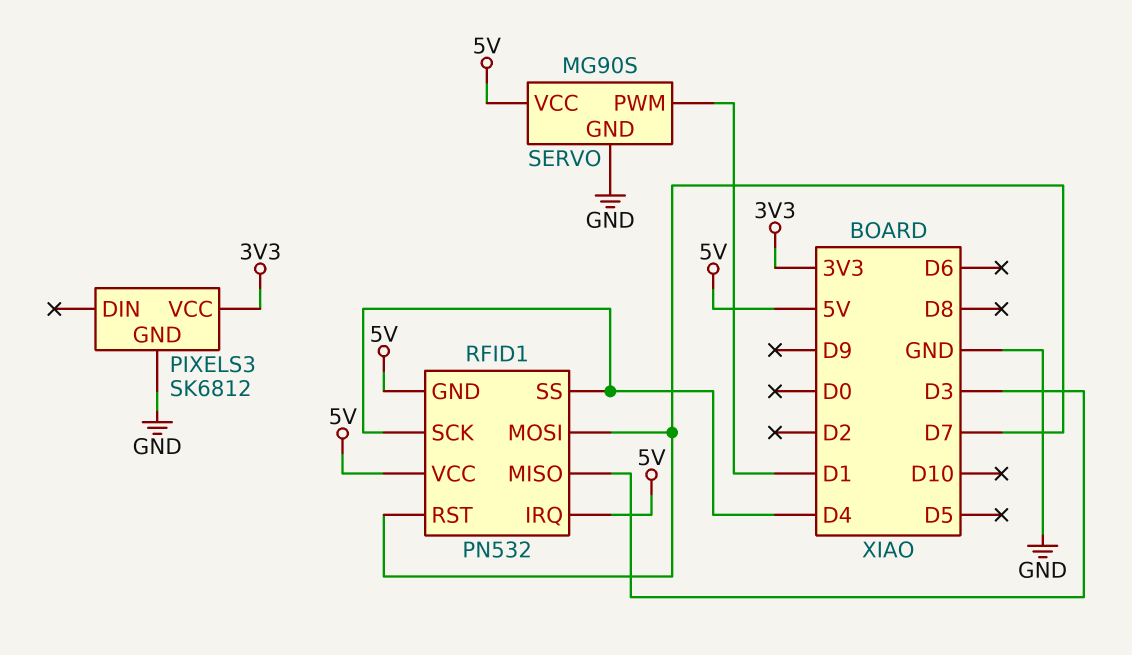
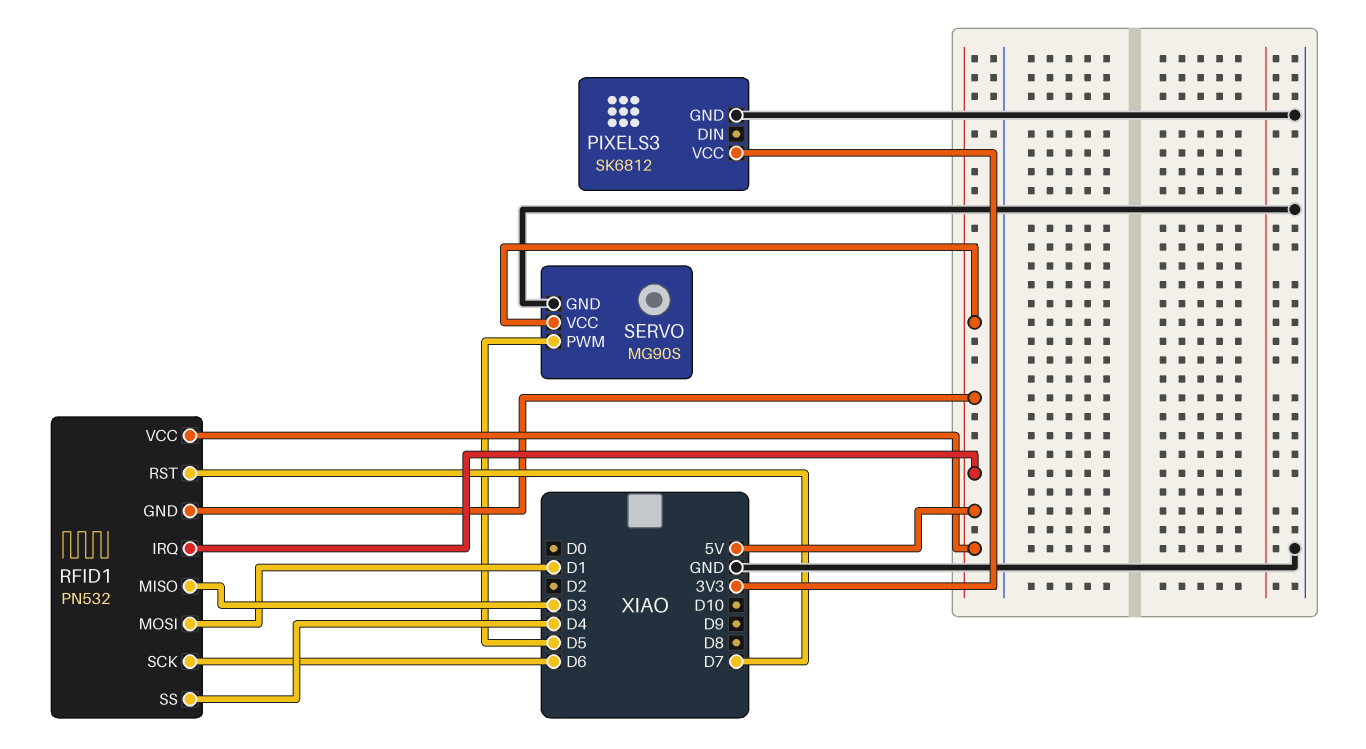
RFID1 pin MOSI: D7 -> D1
RFID1 pin SCK: D4 -> D6
SERVO pin PWM: D1 -> D5

